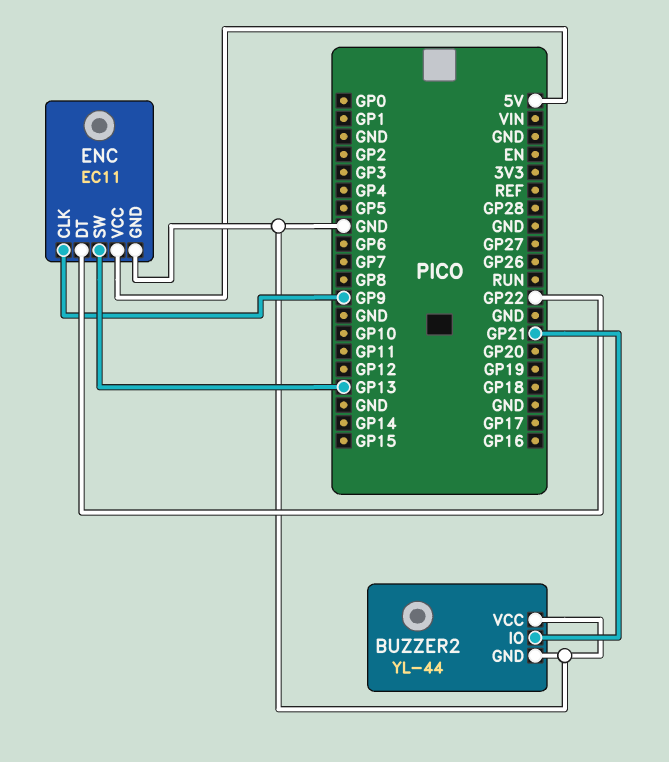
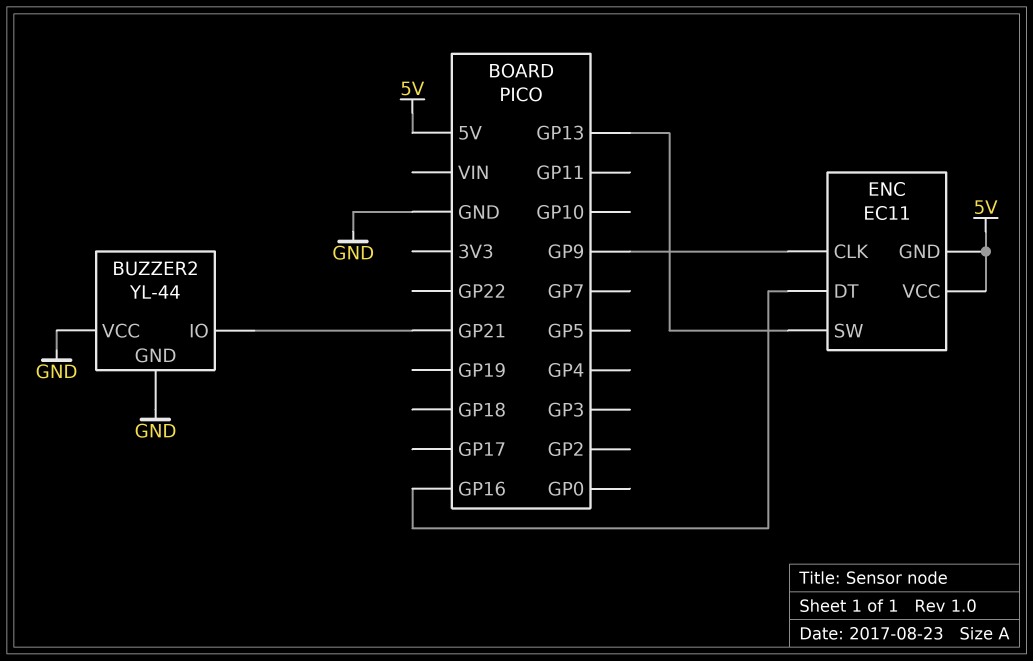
ENC pin DT: GP22 -> GP16
ENC pin GND: GND -> 5V

